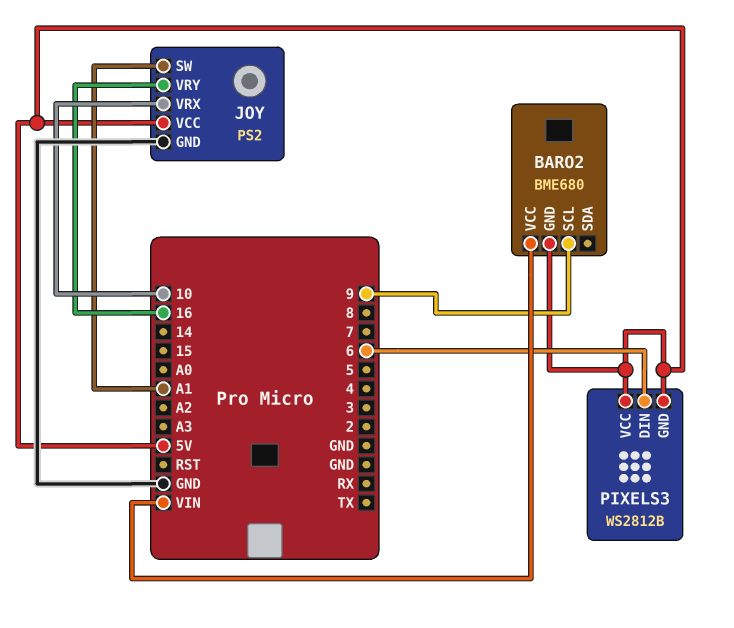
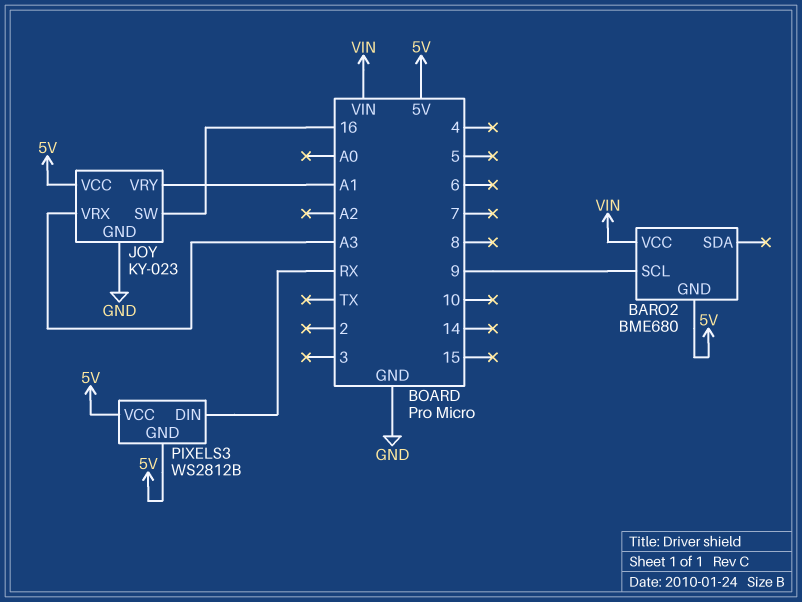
JOY: PS2 -> KY-023
JOY pin SW: A1 -> 16
JOY pin VRX: 10 -> A3
JOY pin VRY: 16 -> A1
PIXELS3 pin DIN: 6 -> RX

